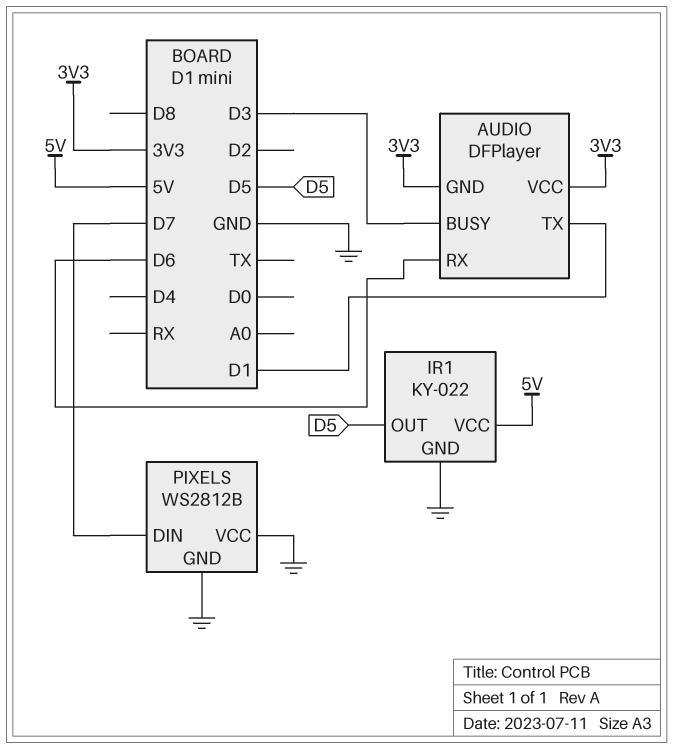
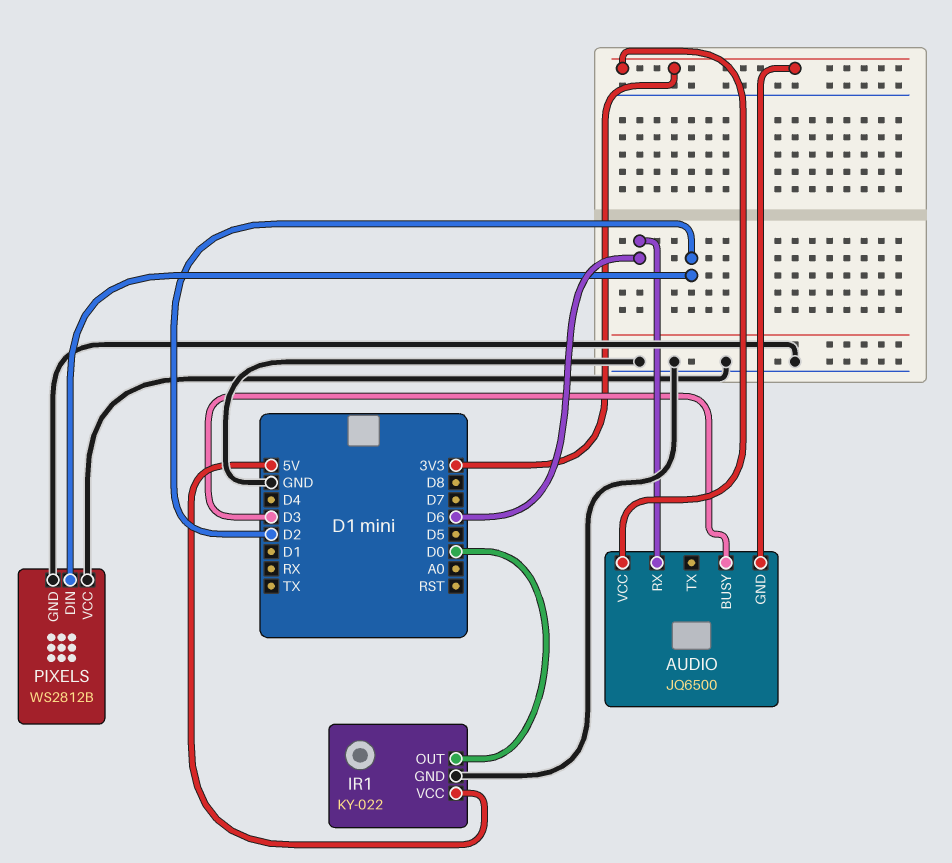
AUDIO: DFPlayer -> JQ6500
AUDIO pin TX: D1 -> none
IR1 pin OUT: D5 -> D0
PIXELS pin DIN: D7 -> D2

